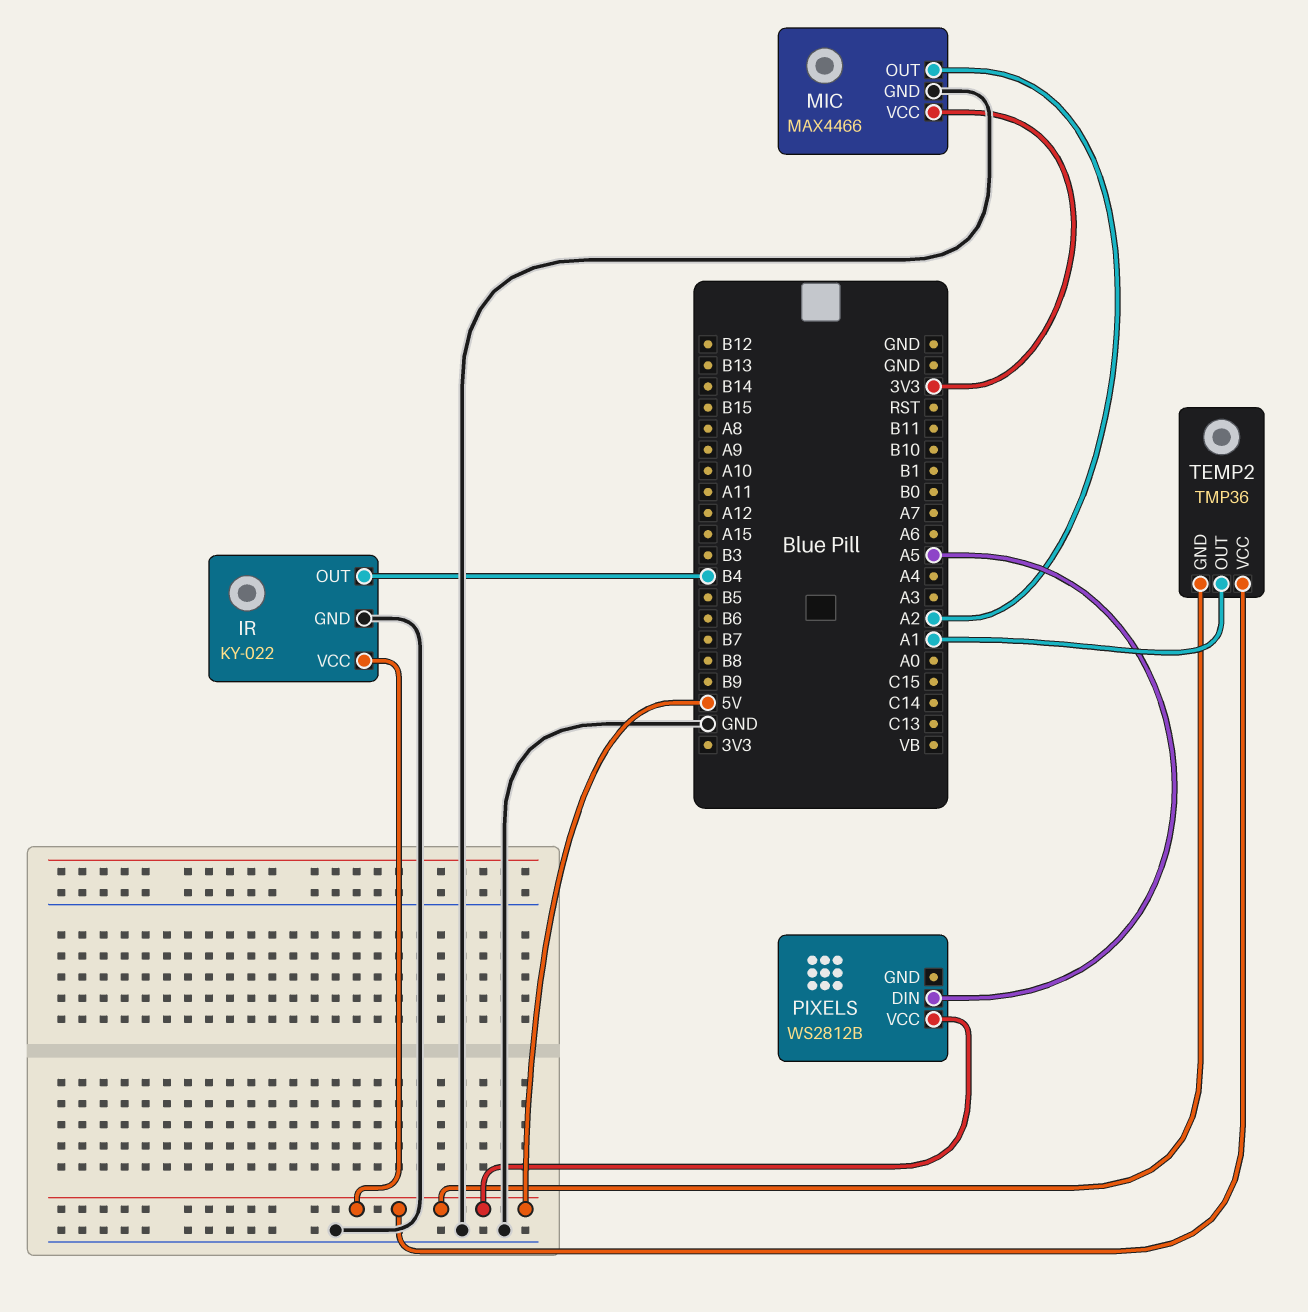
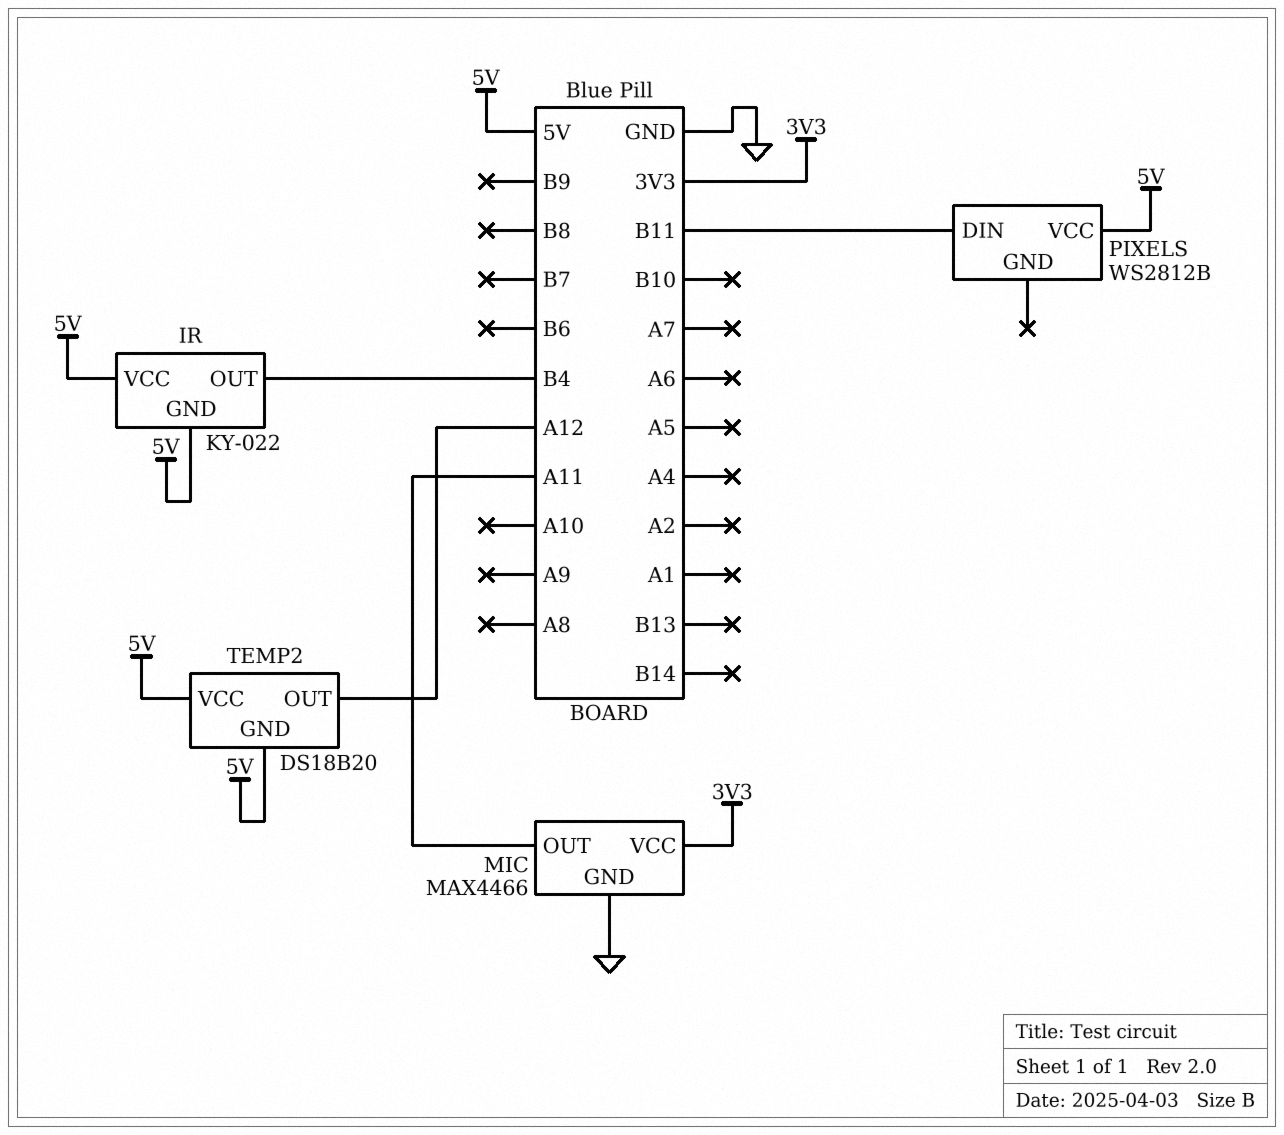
IR pin GND: GND -> 5V
MIC pin OUT: A2 -> A11
PIXELS pin DIN: A5 -> B11
TEMP2: TMP36 -> DS18B20
TEMP2 pin OUT: A1 -> A12

